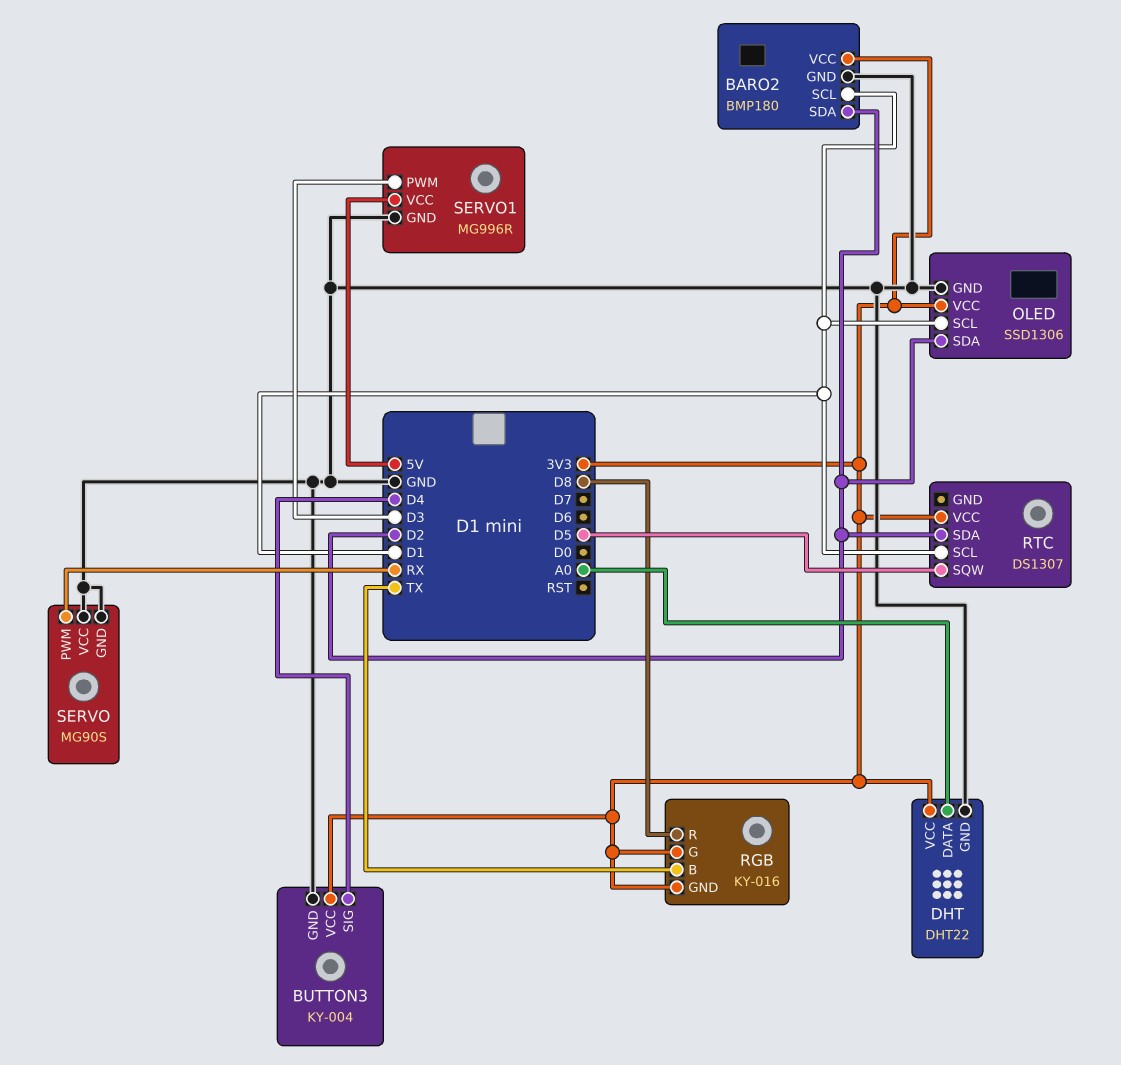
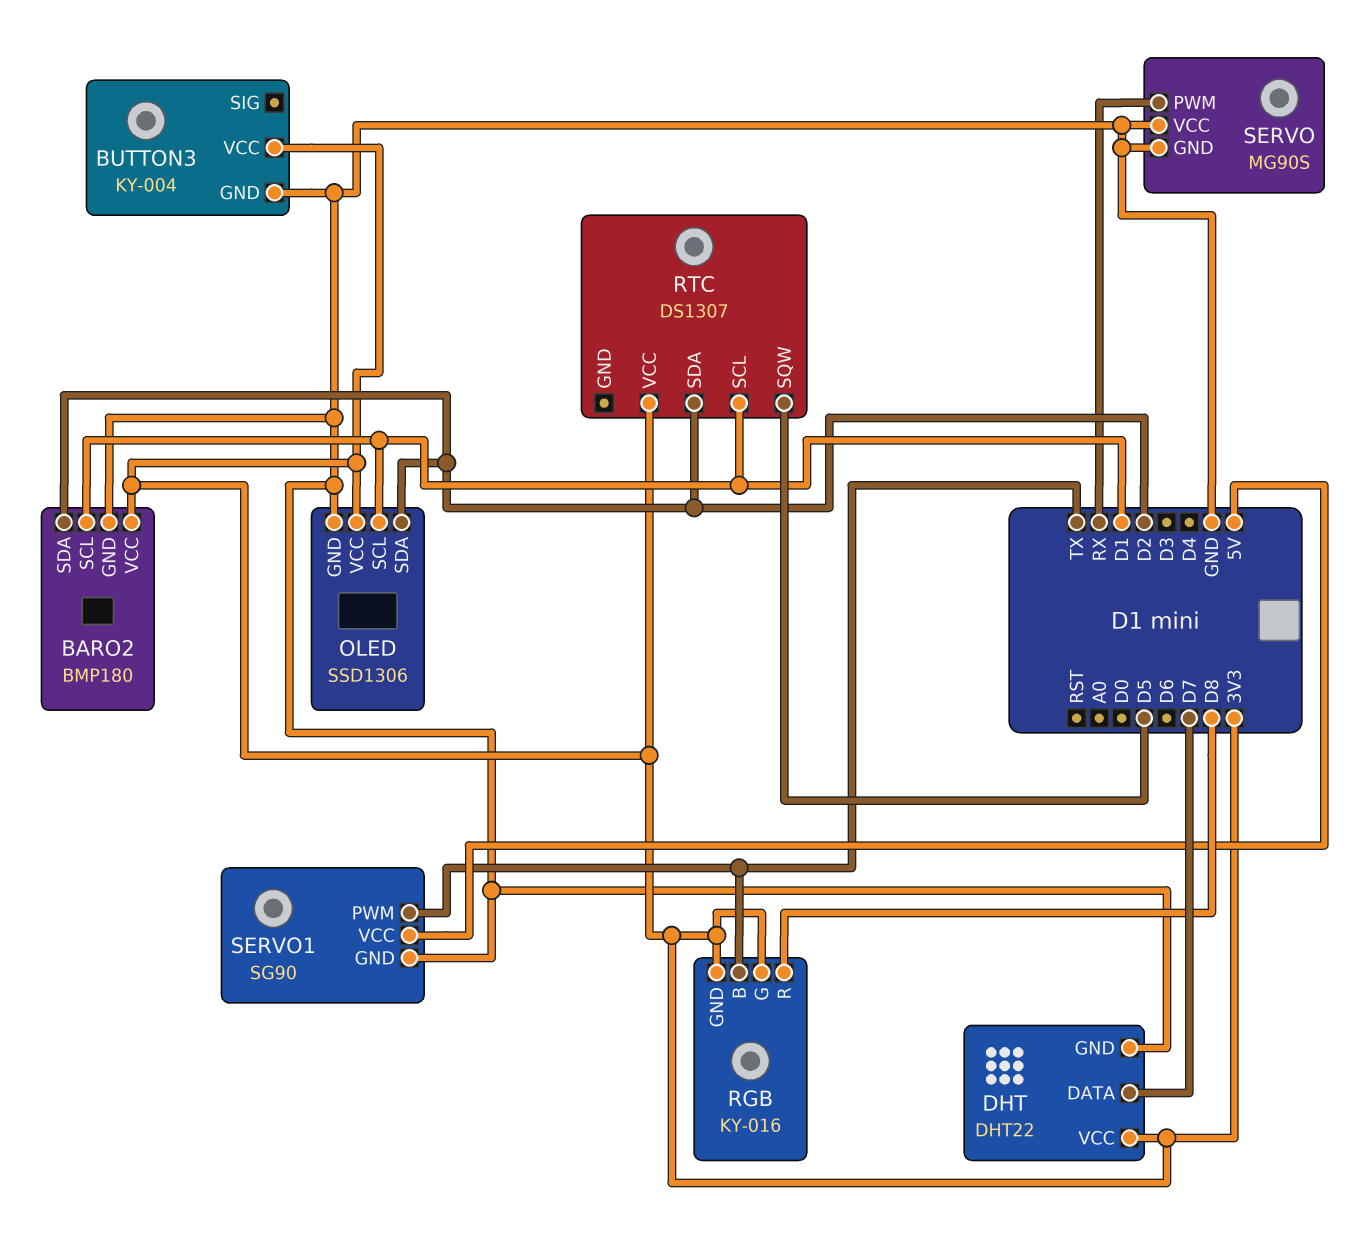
BUTTON3 pin SIG: D4 -> none
DHT pin DATA: A0 -> D7
SERVO1: MG996R -> SG90
SERVO1 pin PWM: D3 -> TX

